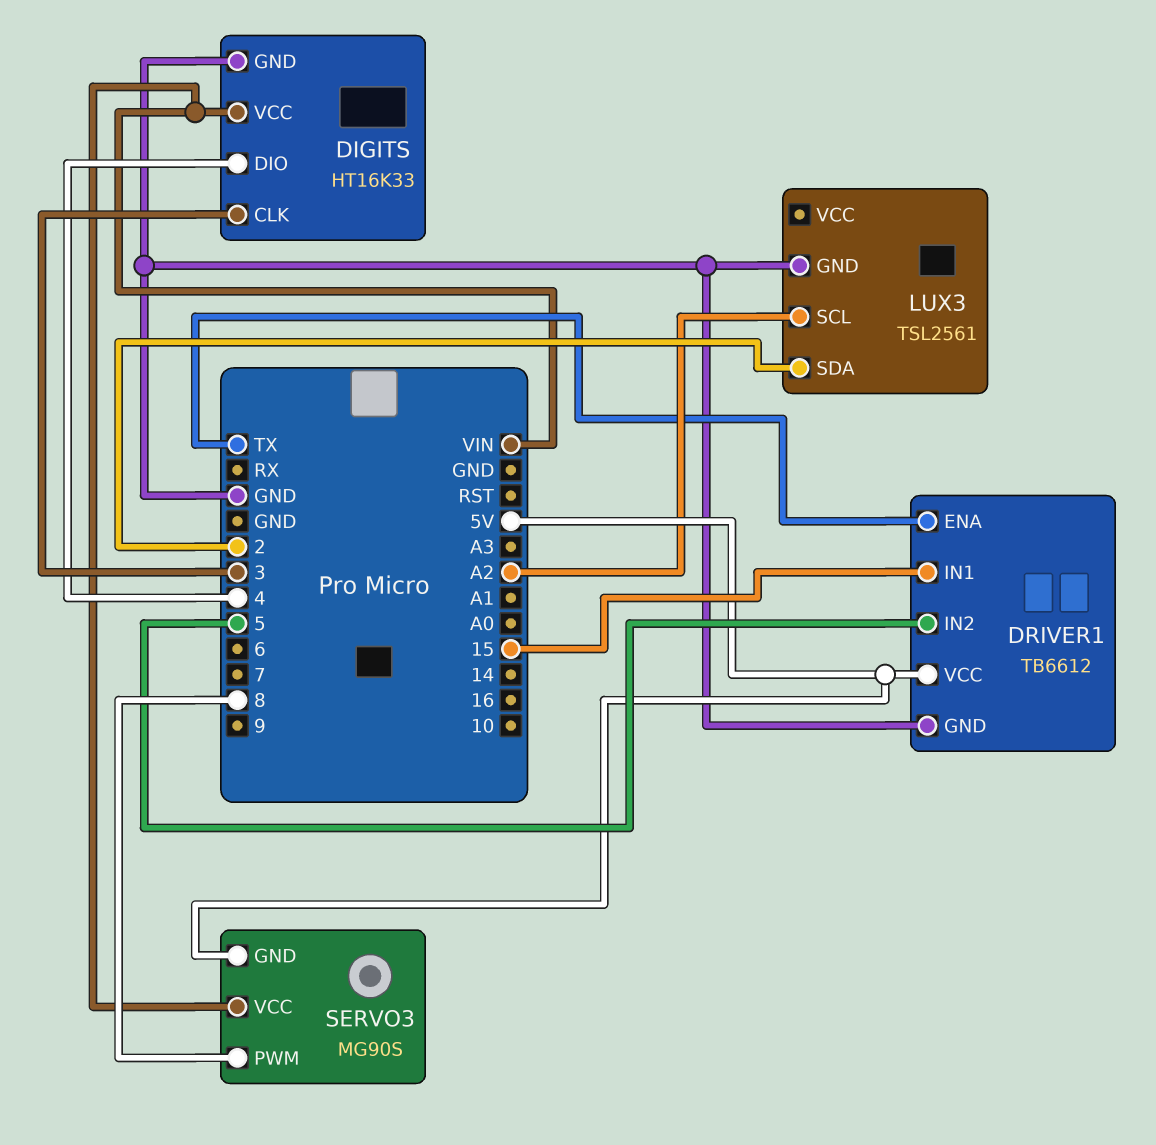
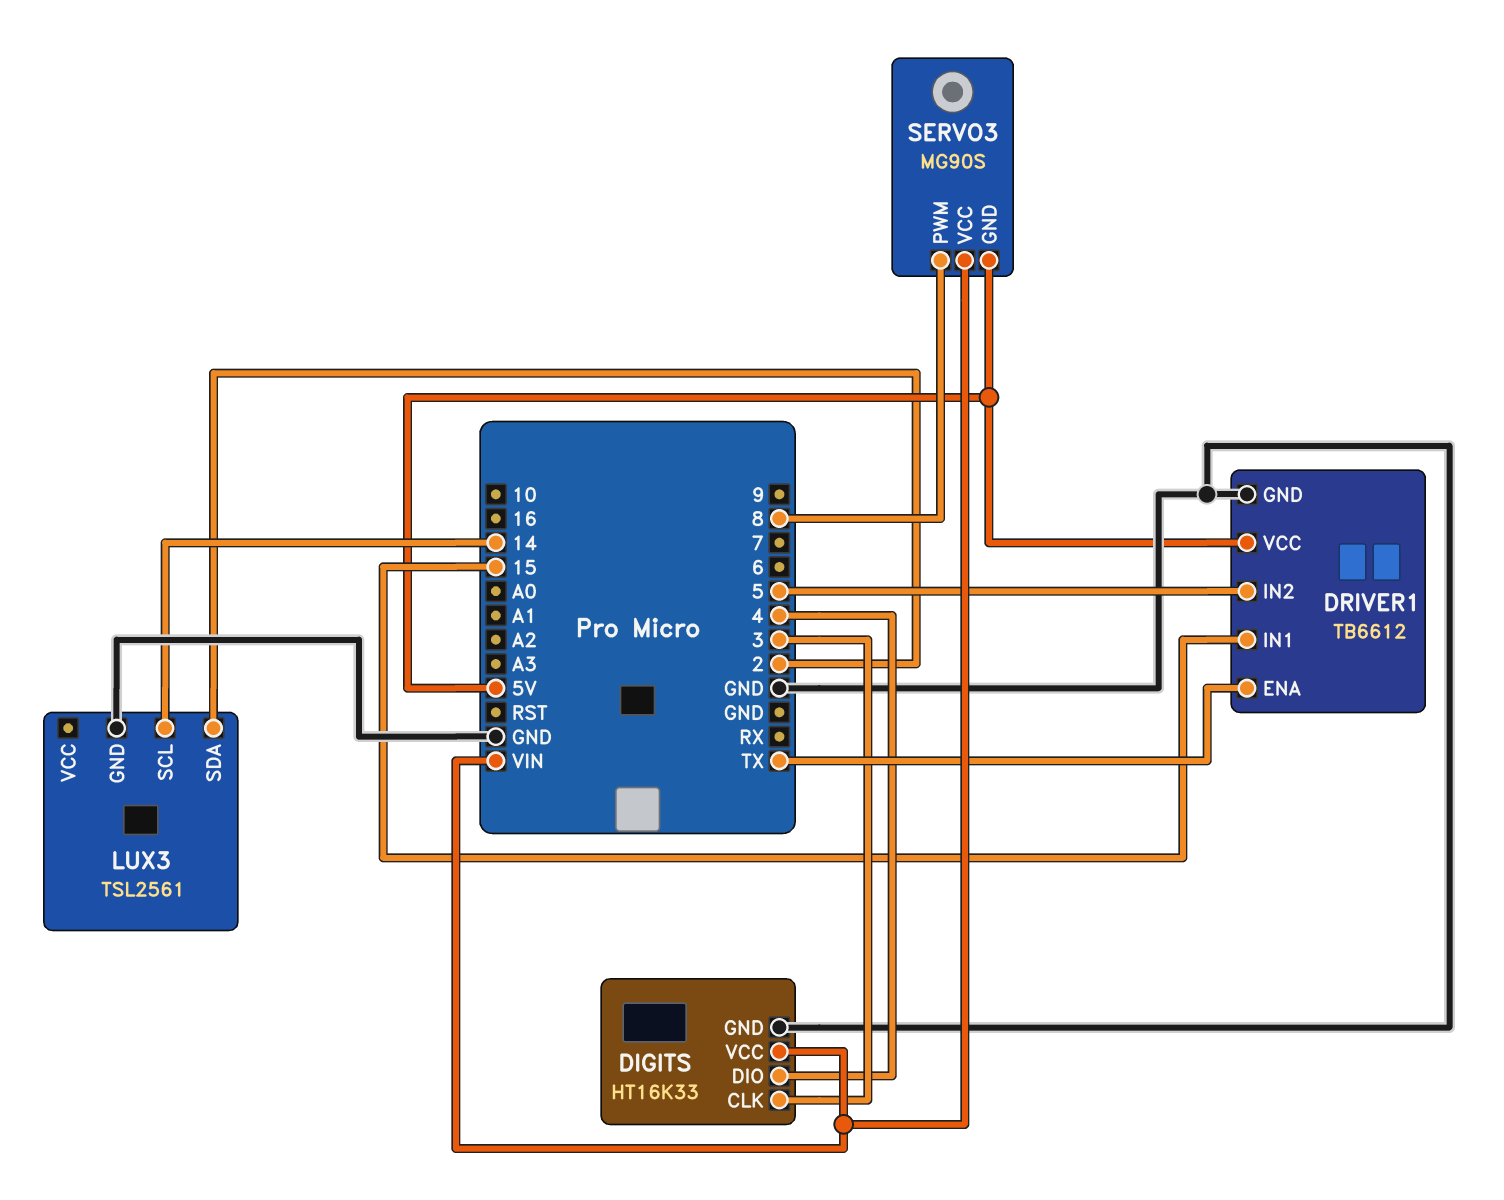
LUX3 pin SCL: A2 -> 14

